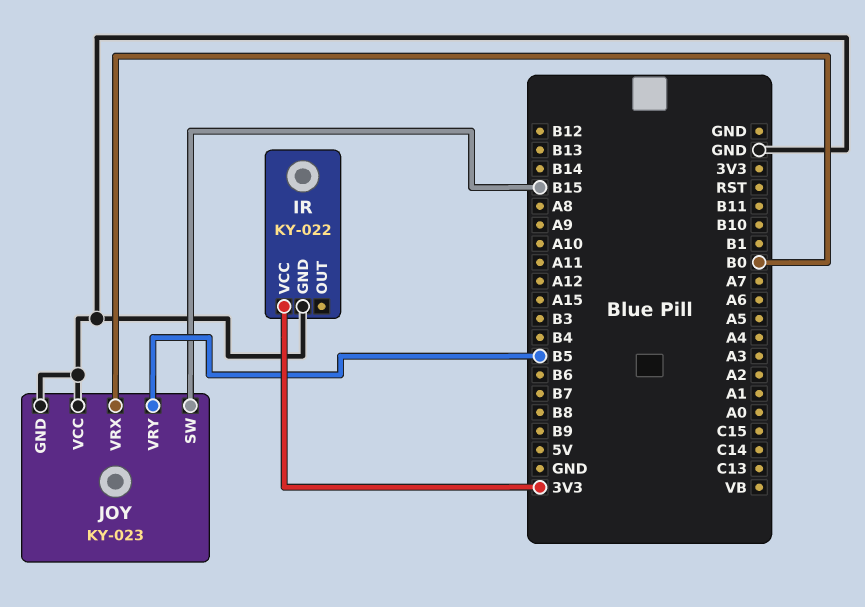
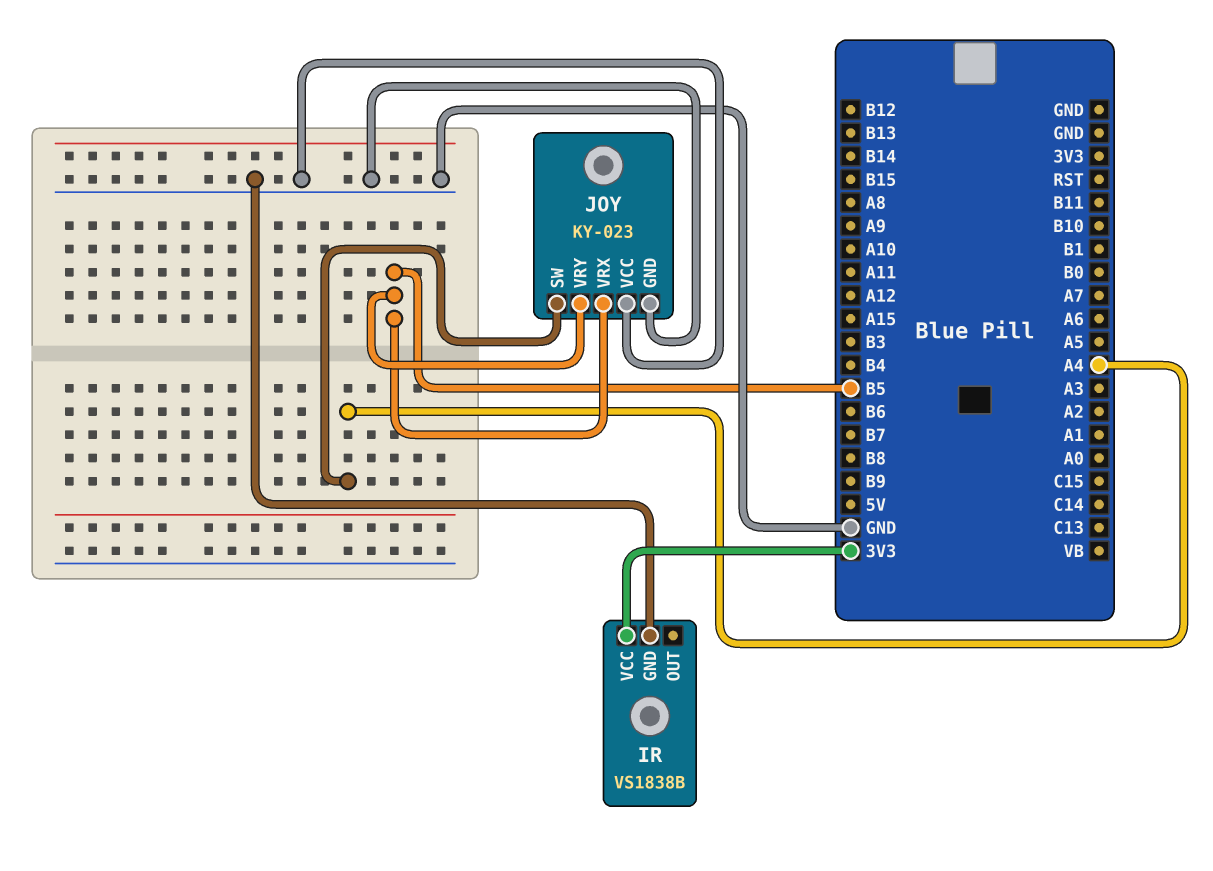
IR: KY-022 -> VS1838B
JOY pin SW: B15 -> A4
JOY pin VRX: B0 -> B5

